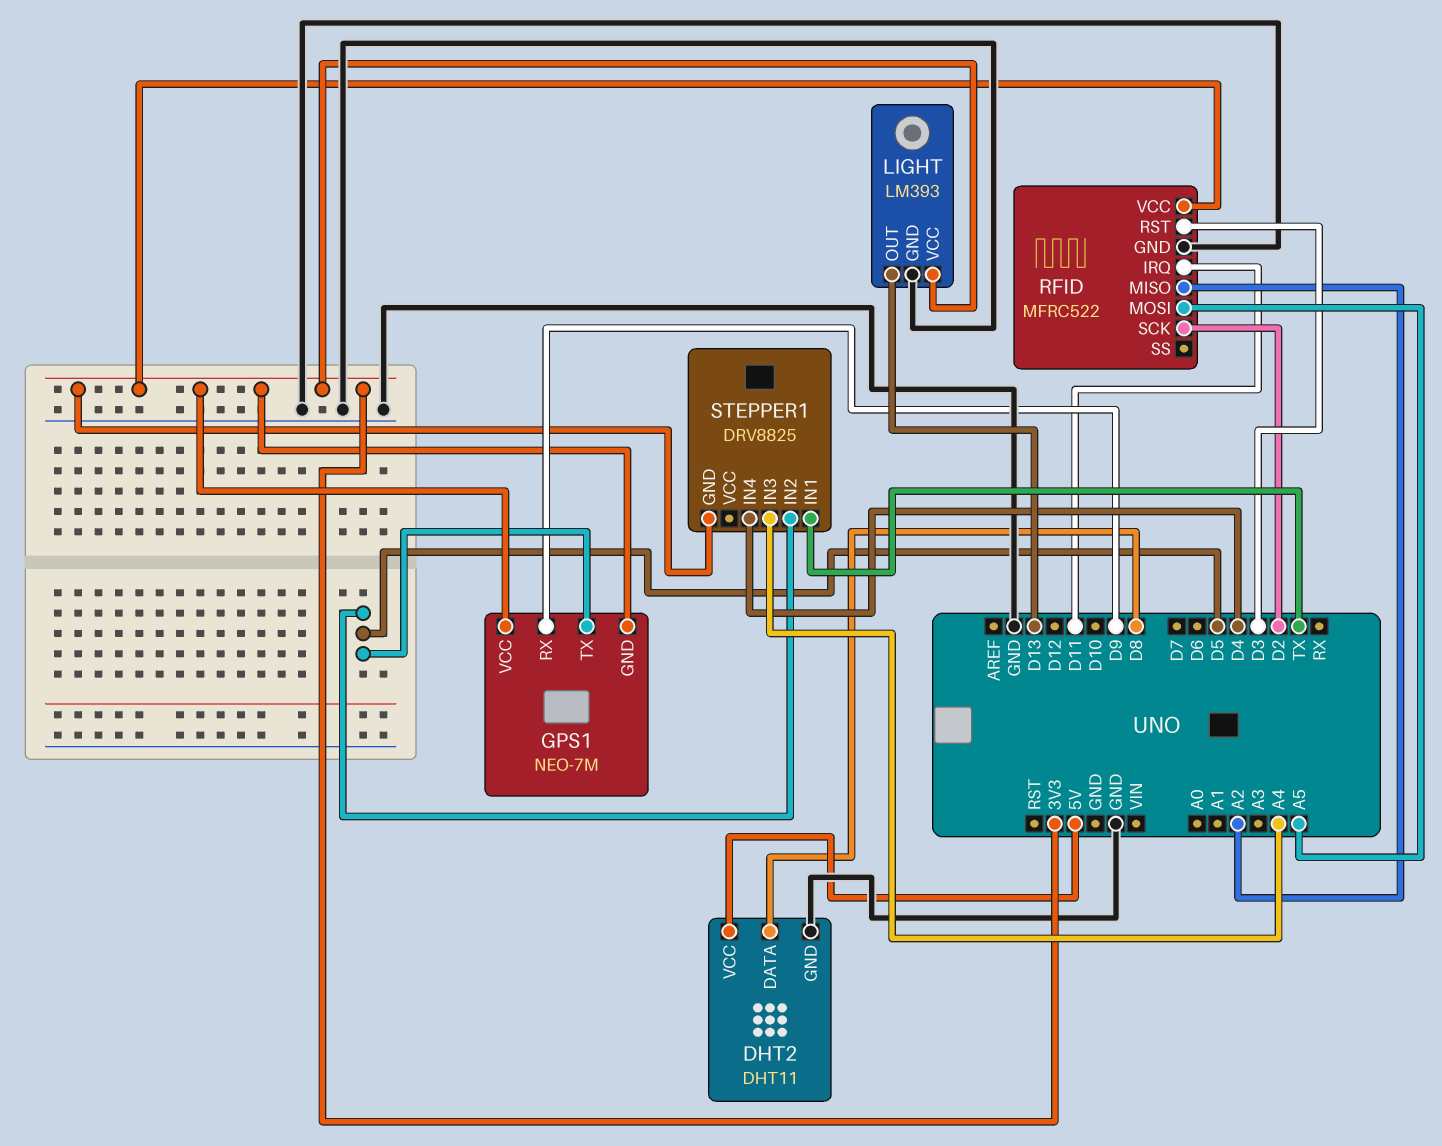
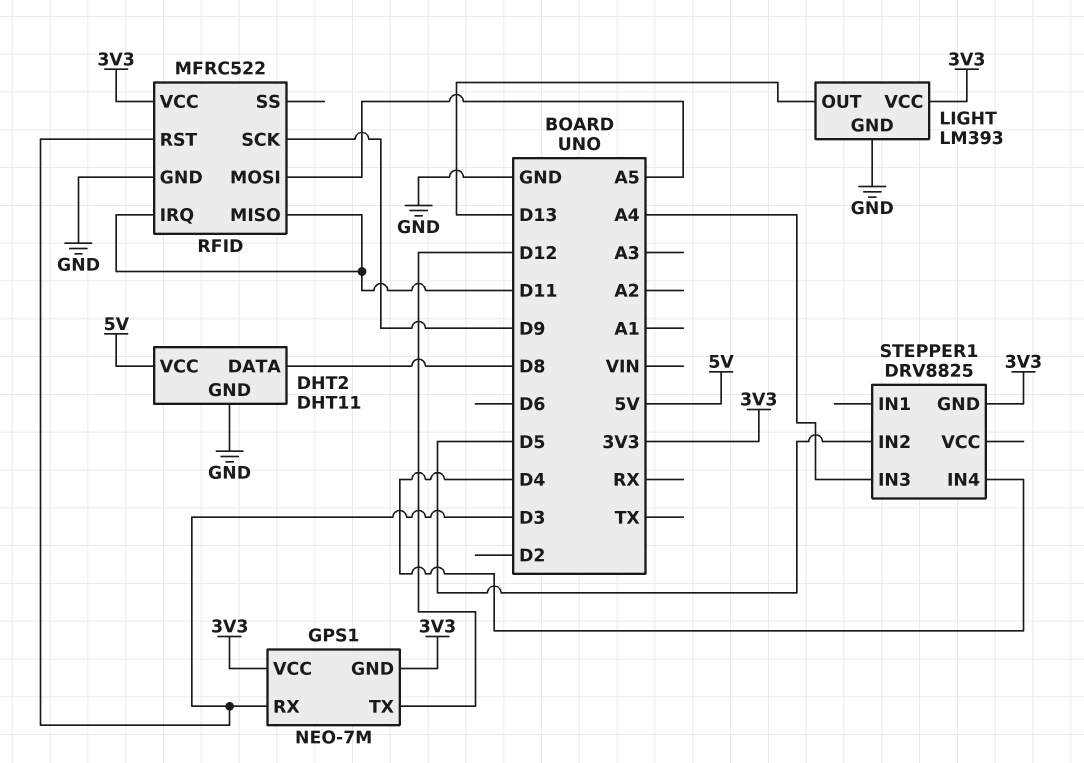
GPS1 pin RX: D9 -> D3
GPS1 pin TX: D5 -> D12
RFID pin MISO: A2 -> D11
RFID pin SCK: D2 -> D9
STEPPER1 pin IN1: TX -> none

